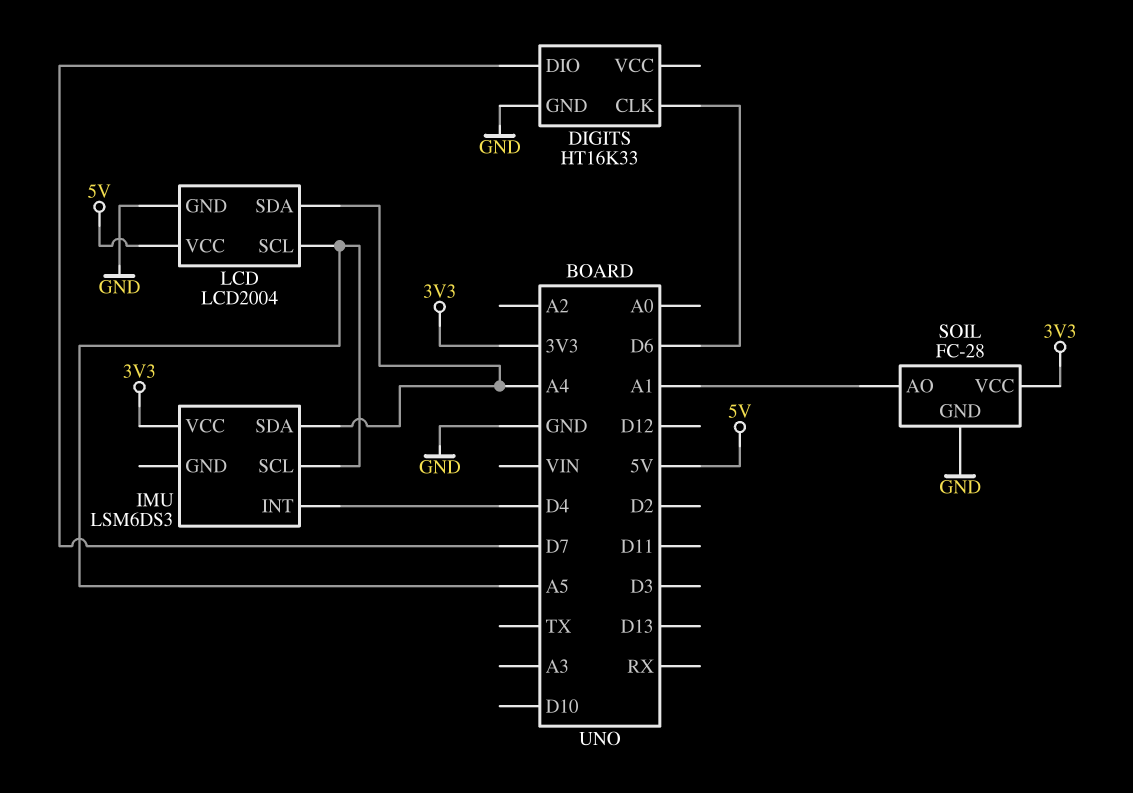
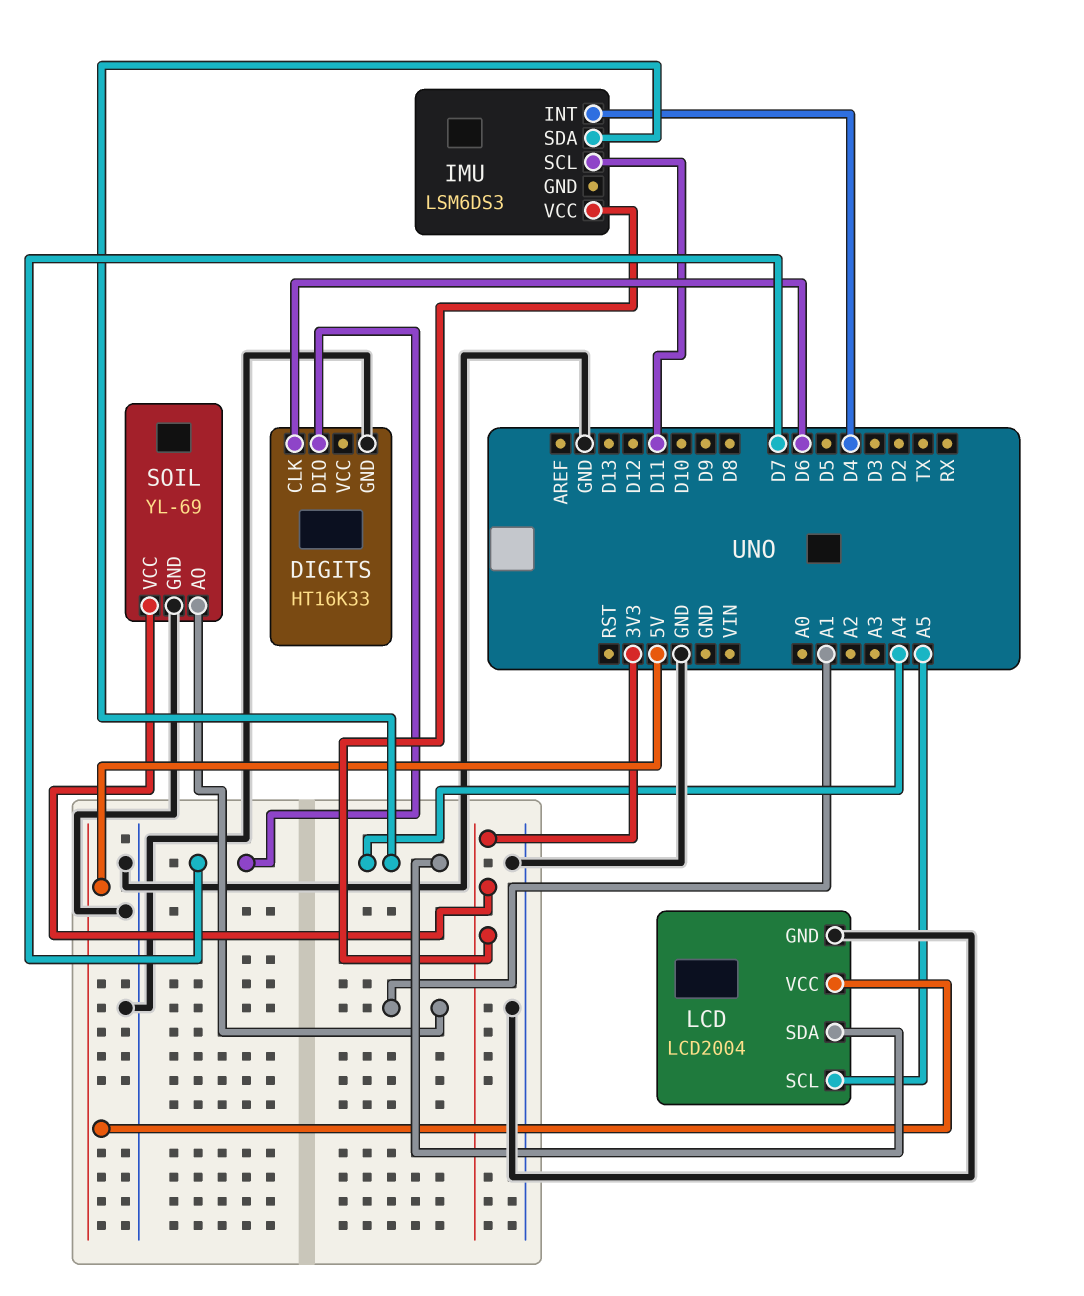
IMU pin SCL: A5 -> D11
SOIL: FC-28 -> YL-69

